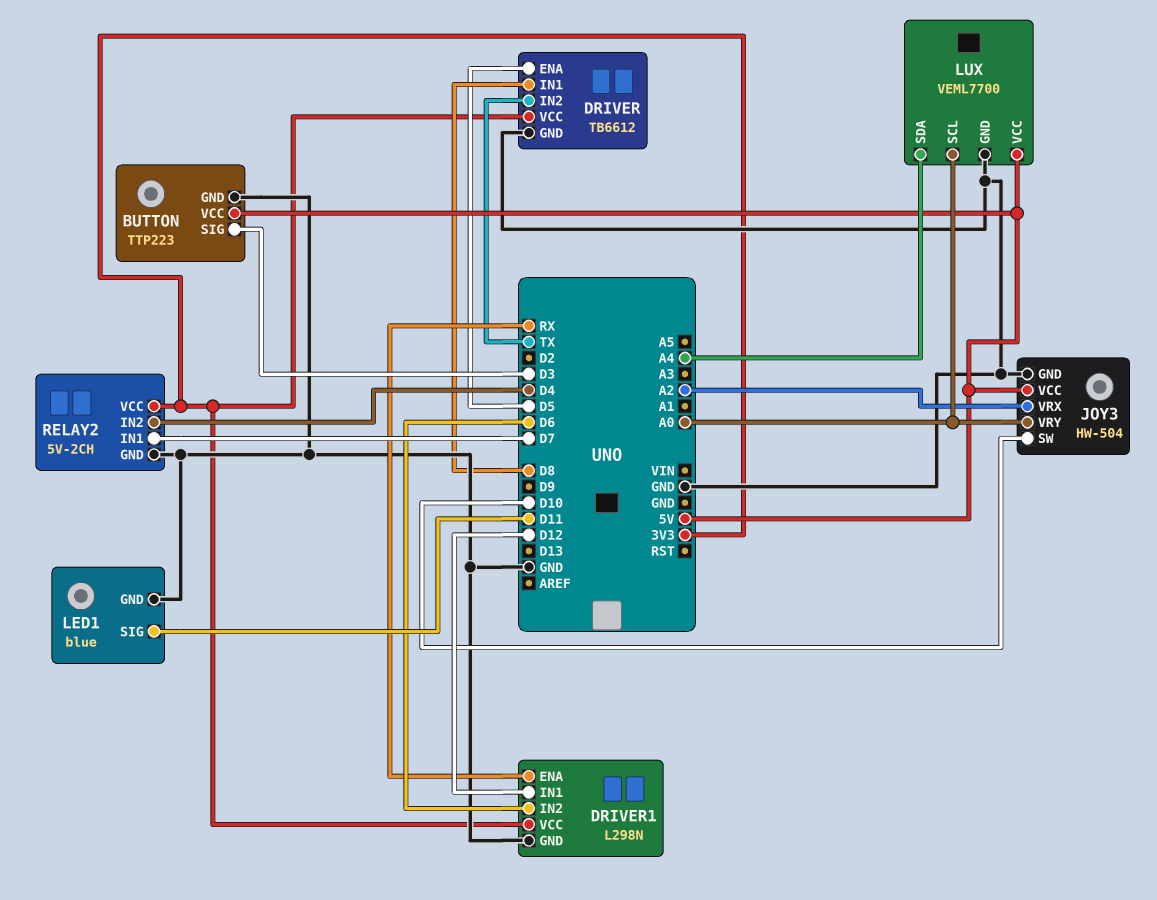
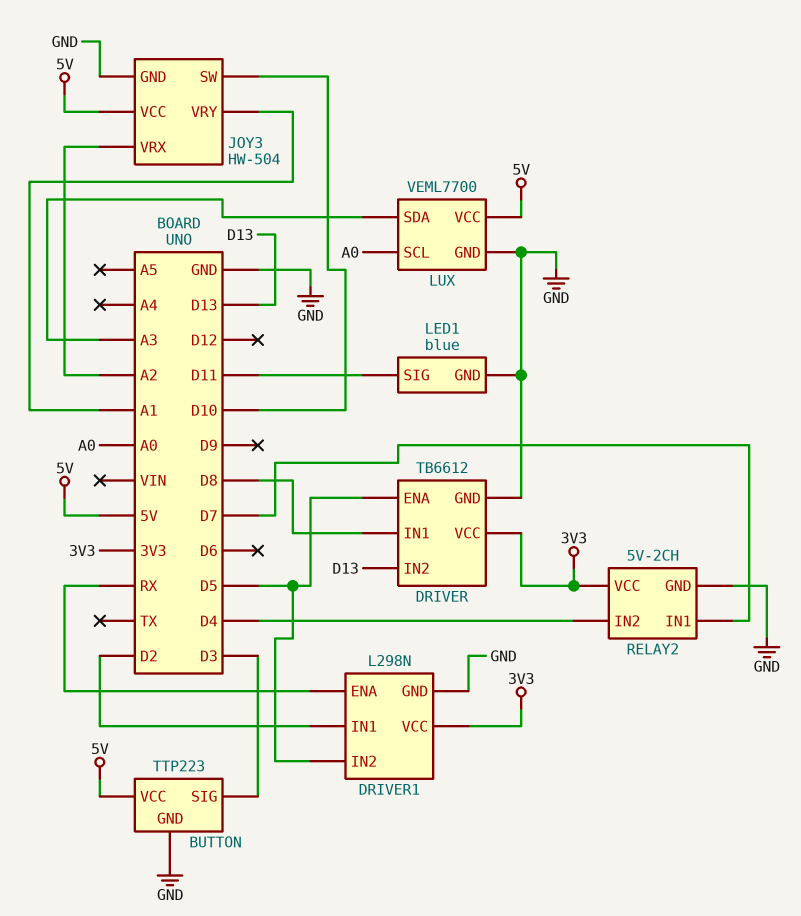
DRIVER pin IN2: TX -> D13
DRIVER1 pin IN1: D12 -> D2
DRIVER1 pin IN2: D6 -> D5
JOY3 pin VRY: A0 -> A1
LUX pin SDA: A4 -> A3

